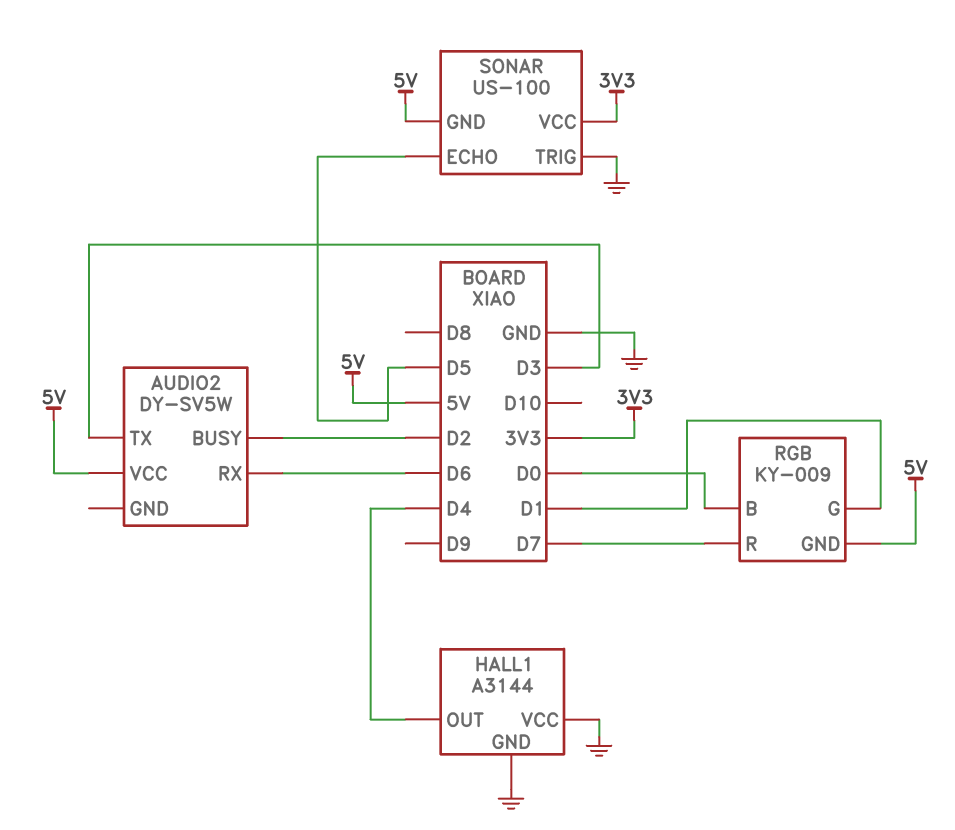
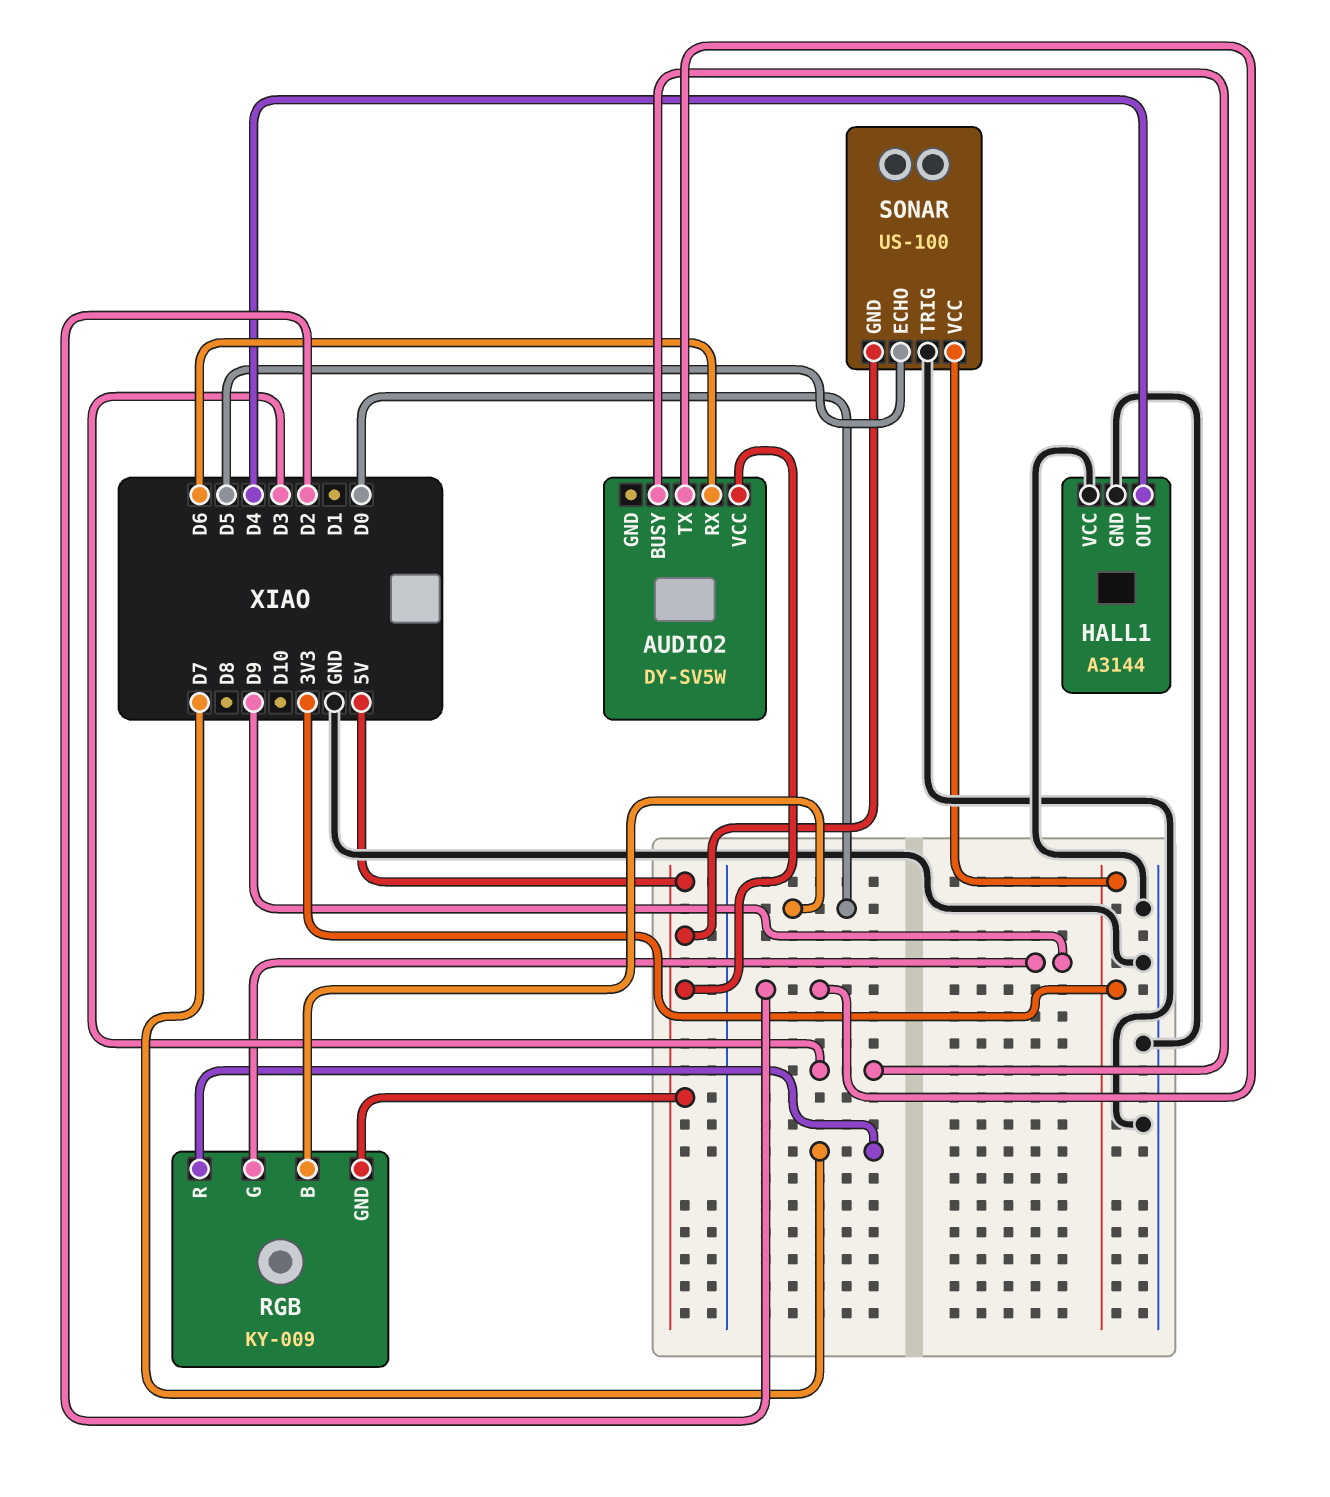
AUDIO2 pin BUSY: D2 -> D3
AUDIO2 pin TX: D3 -> D2
RGB pin G: D1 -> D9

